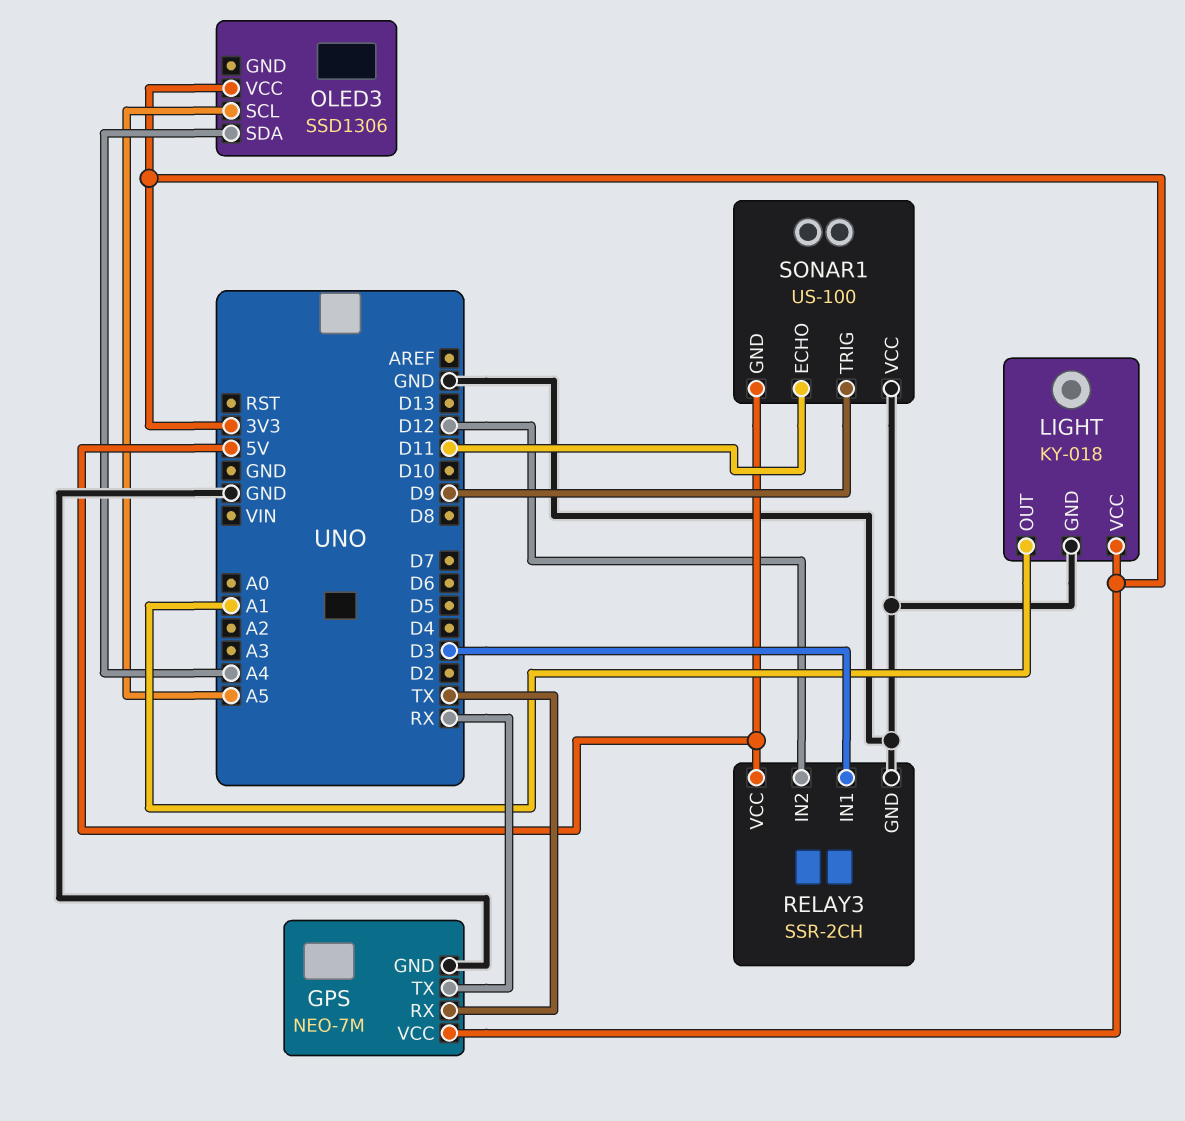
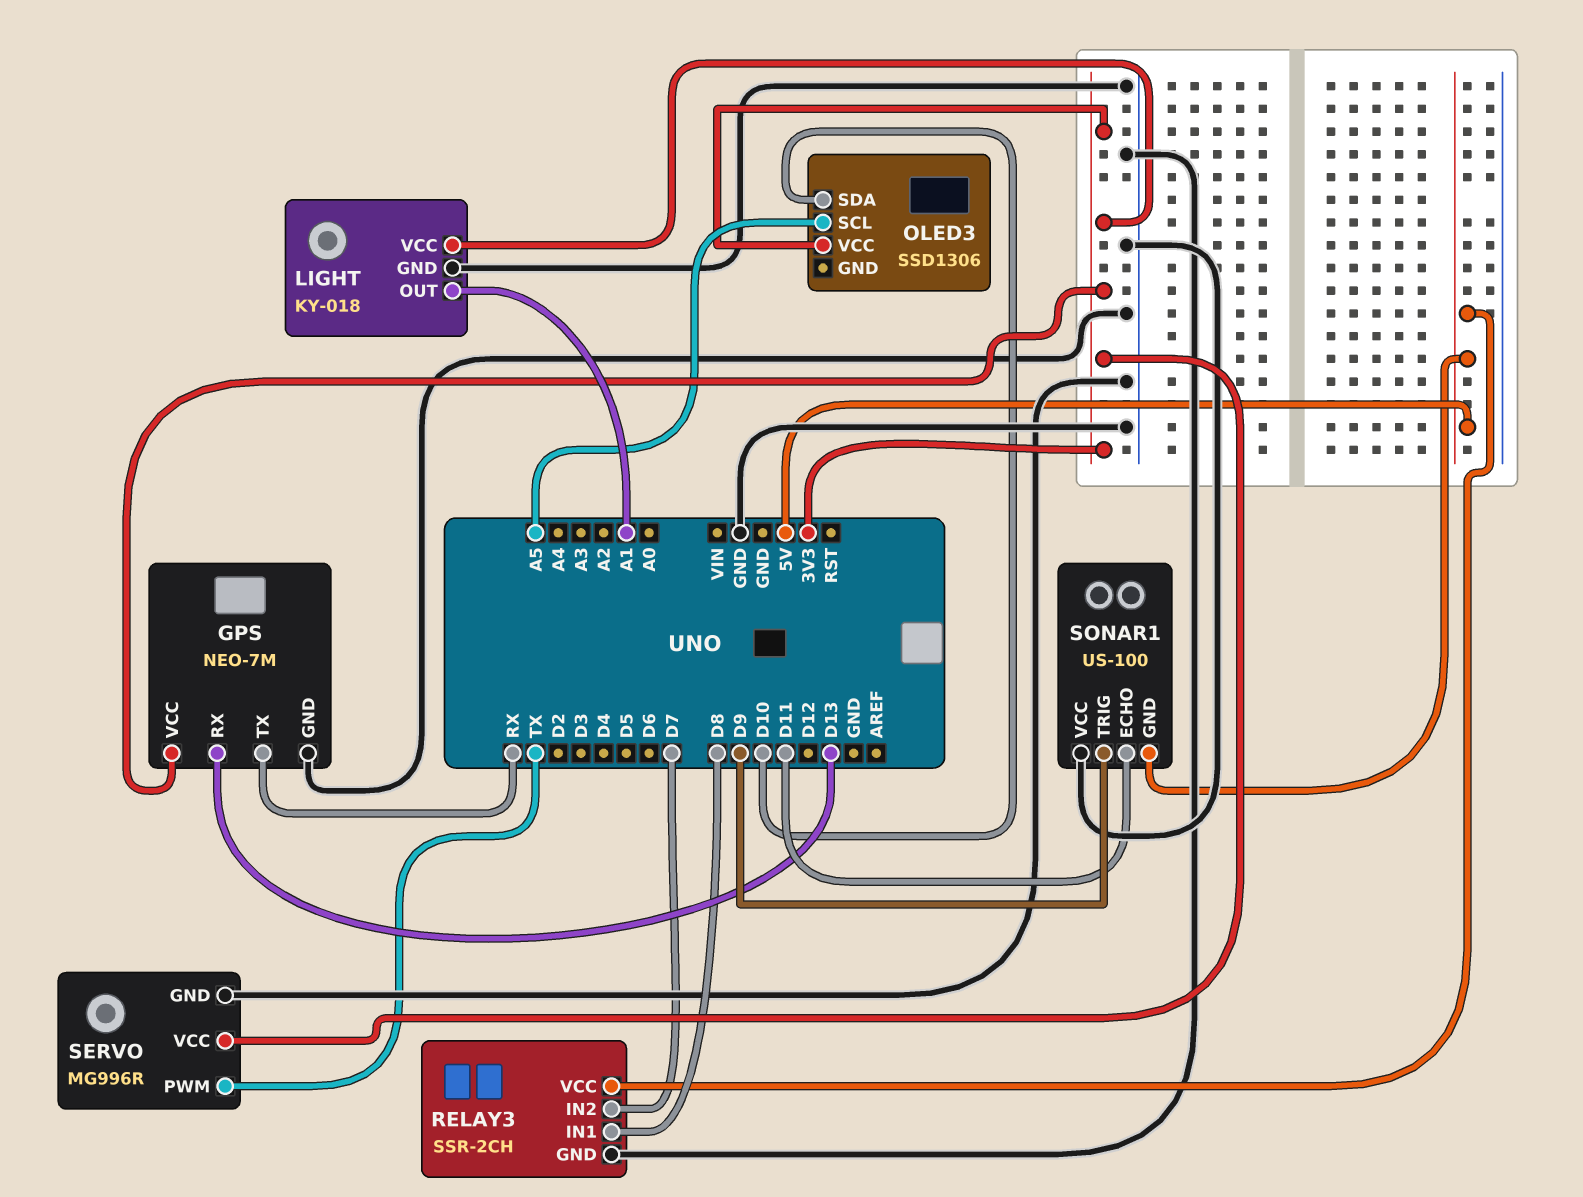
GPS pin RX: TX -> D13
OLED3 pin SDA: A4 -> D10
RELAY3 pin IN1: D3 -> D8
RELAY3 pin IN2: D12 -> D7
SERVO: none -> MG996R
SERVO pin GND: none -> GND
SERVO pin PWM: none -> TX
SERVO pin VCC: none -> 3V3

